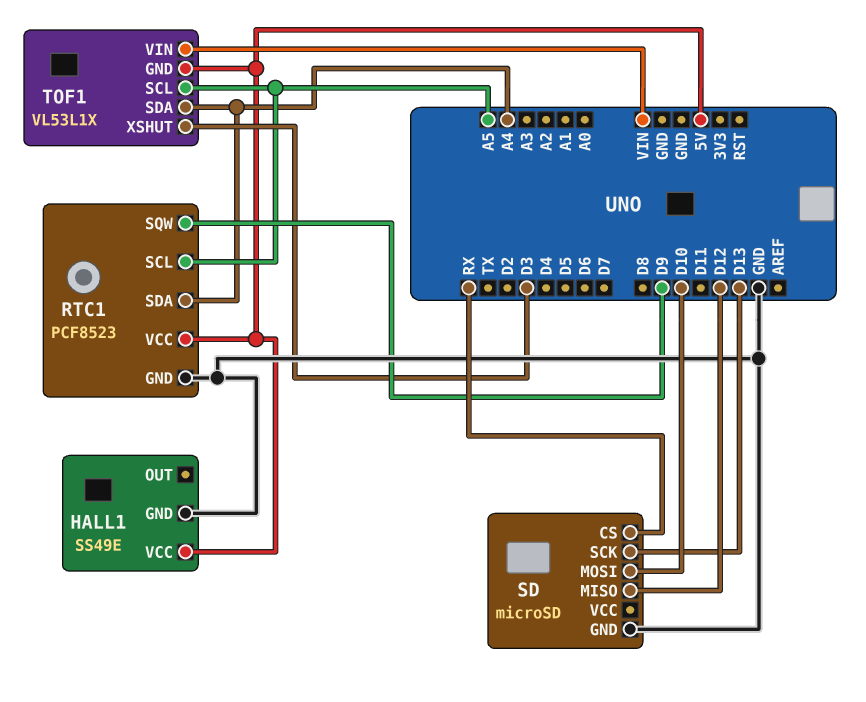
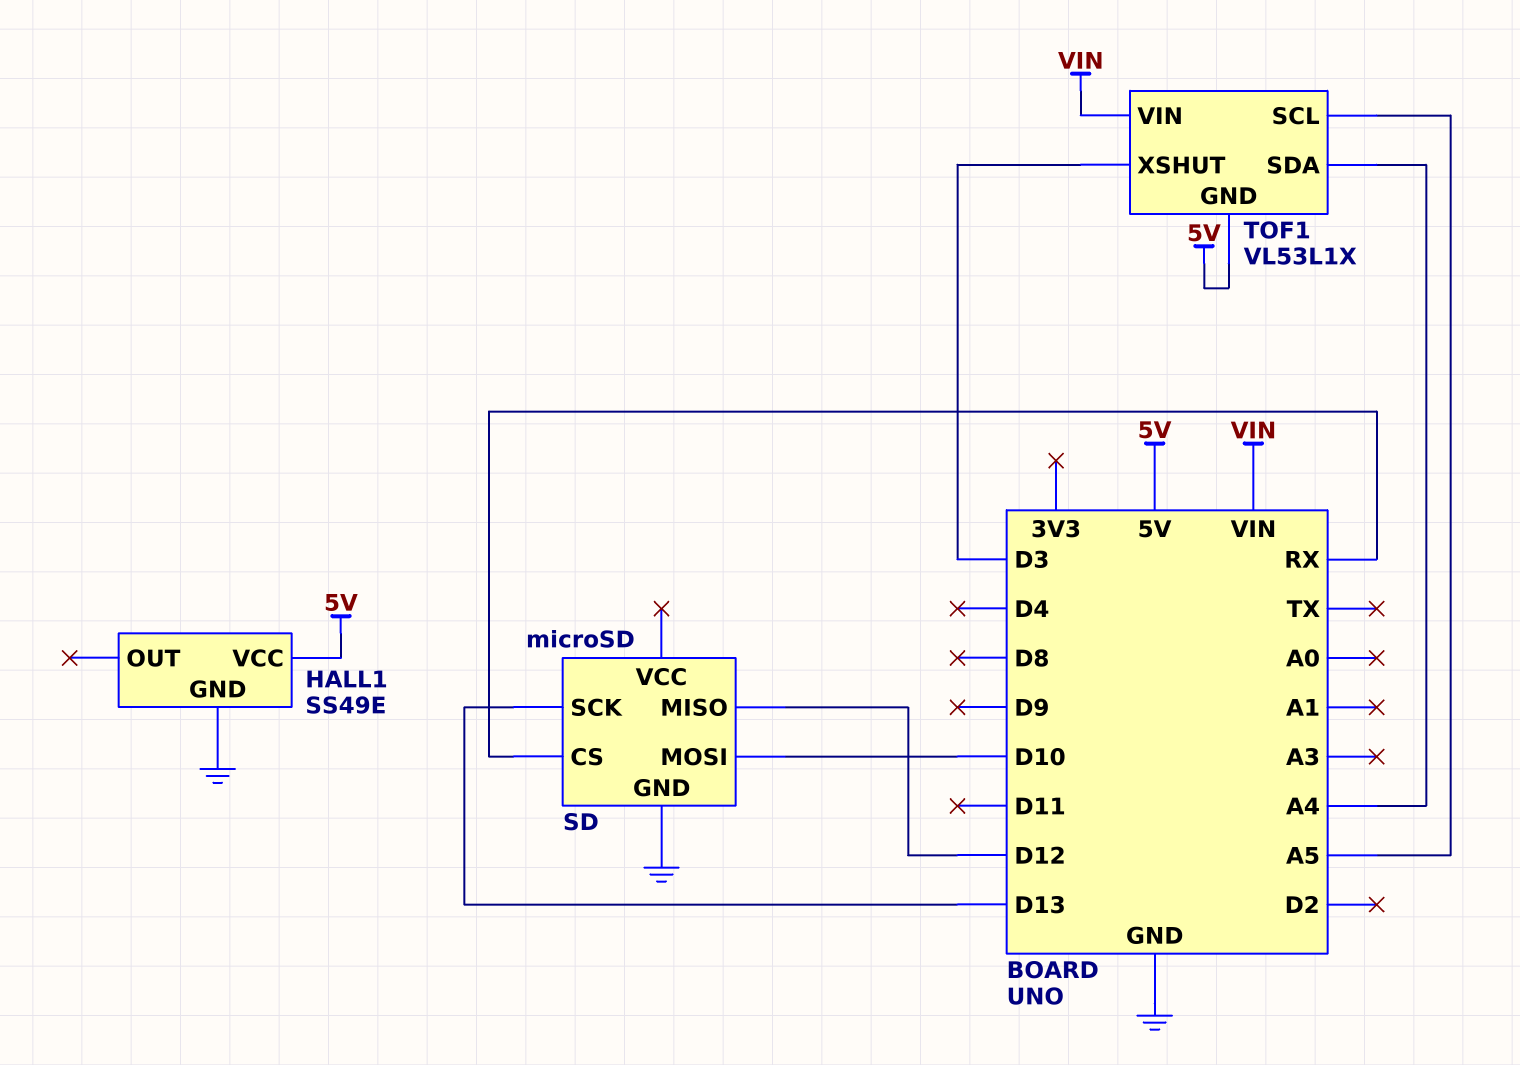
RTC1: PCF8523 -> none
RTC1 pin GND: GND -> none
RTC1 pin SCL: A5 -> none
RTC1 pin SDA: A4 -> none
RTC1 pin SQW: D9 -> none
RTC1 pin VCC: 5V -> none

